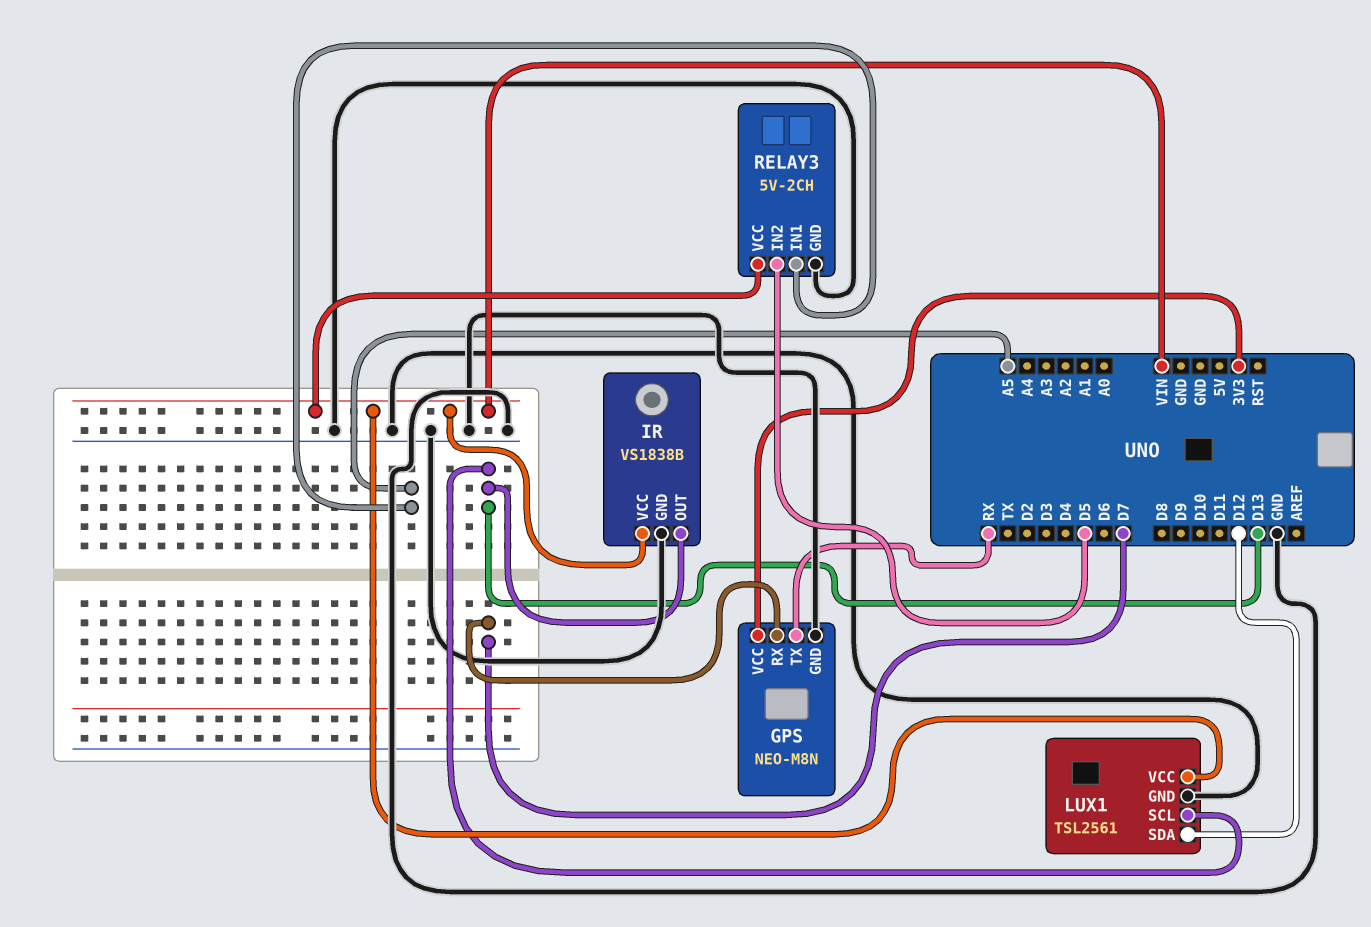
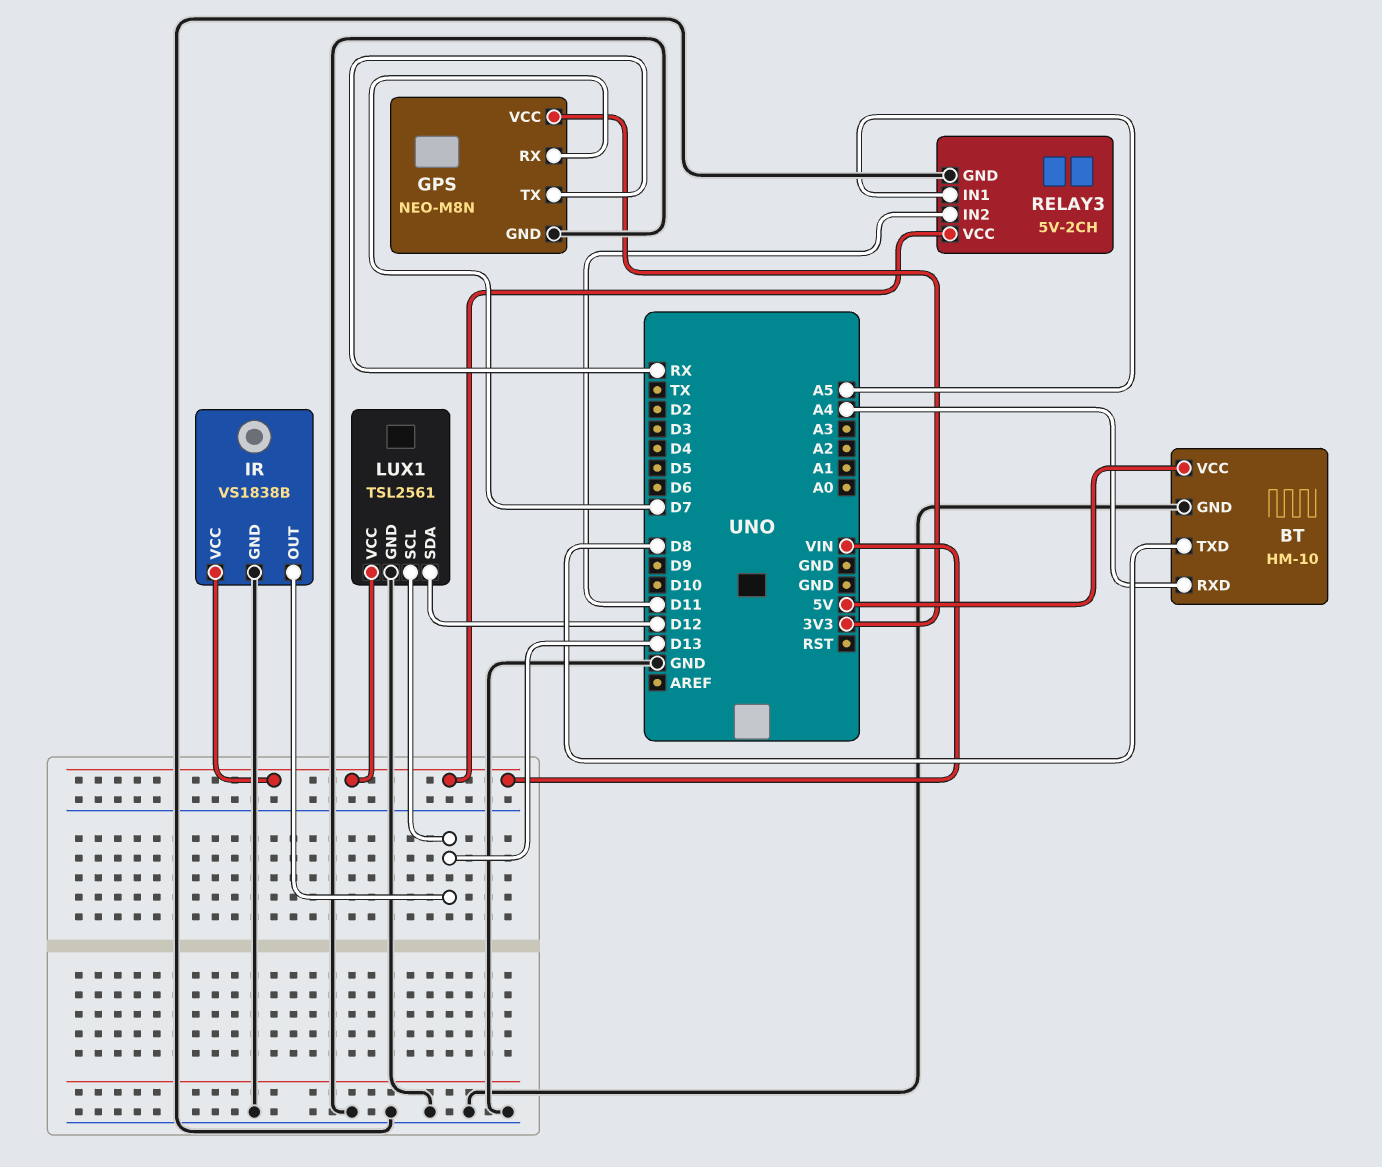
BT: none -> HM-10
BT pin GND: none -> GND
BT pin RXD: none -> A4
BT pin TXD: none -> D8
BT pin VCC: none -> 5V
RELAY3 pin IN2: D5 -> D11

